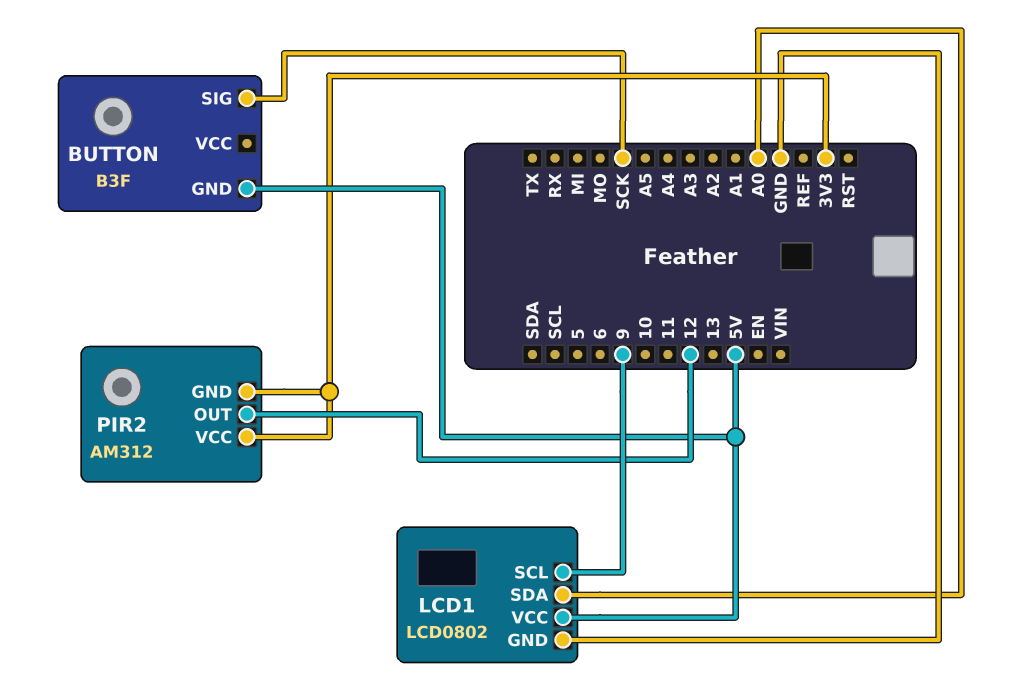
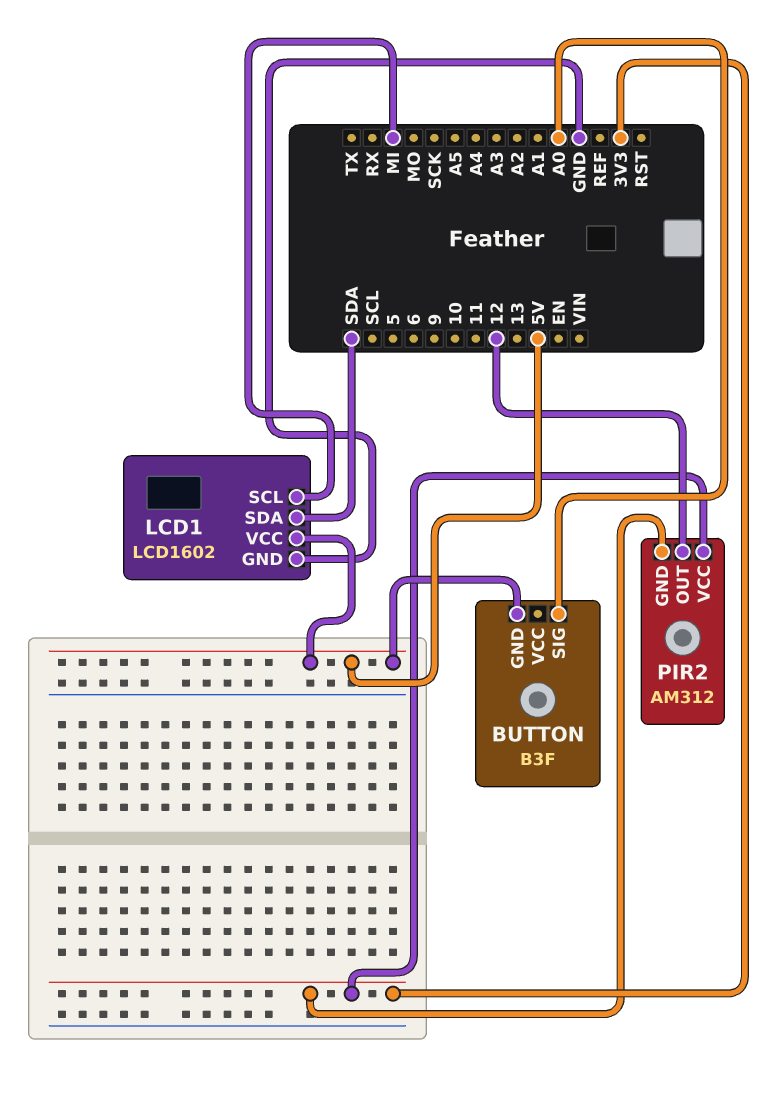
BUTTON pin SIG: SCK -> A0
LCD1: LCD0802 -> LCD1602
LCD1 pin SCL: 9 -> MI
LCD1 pin SDA: A0 -> SDA

